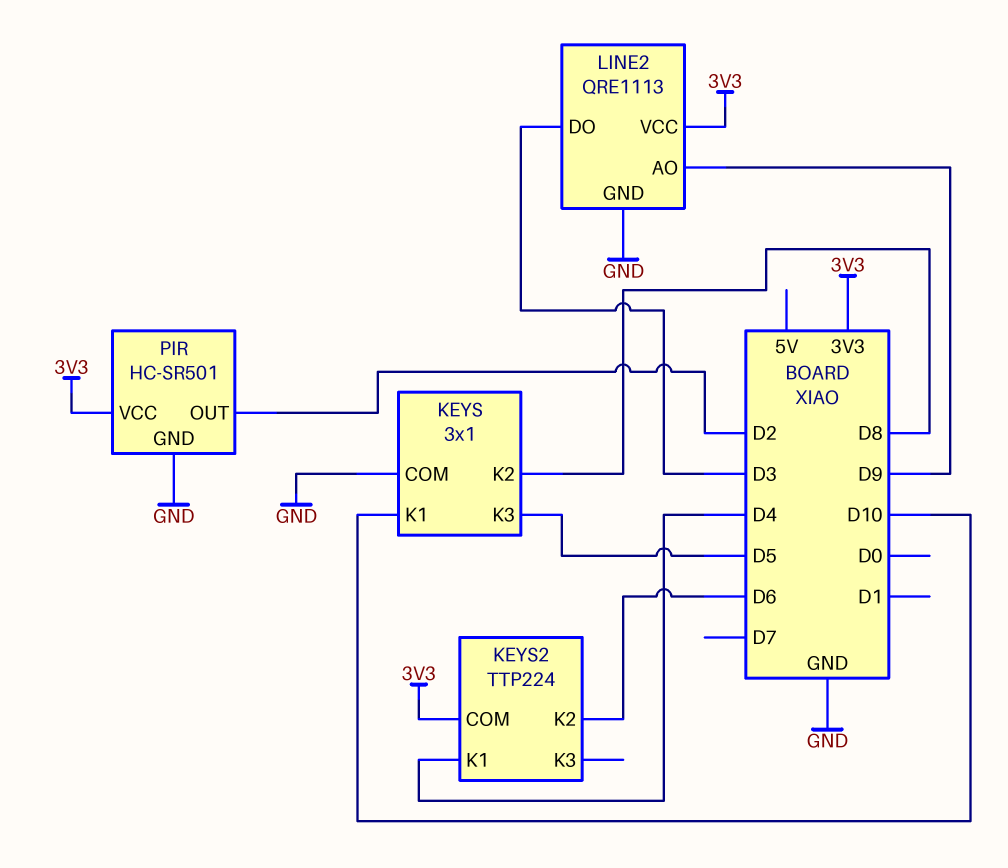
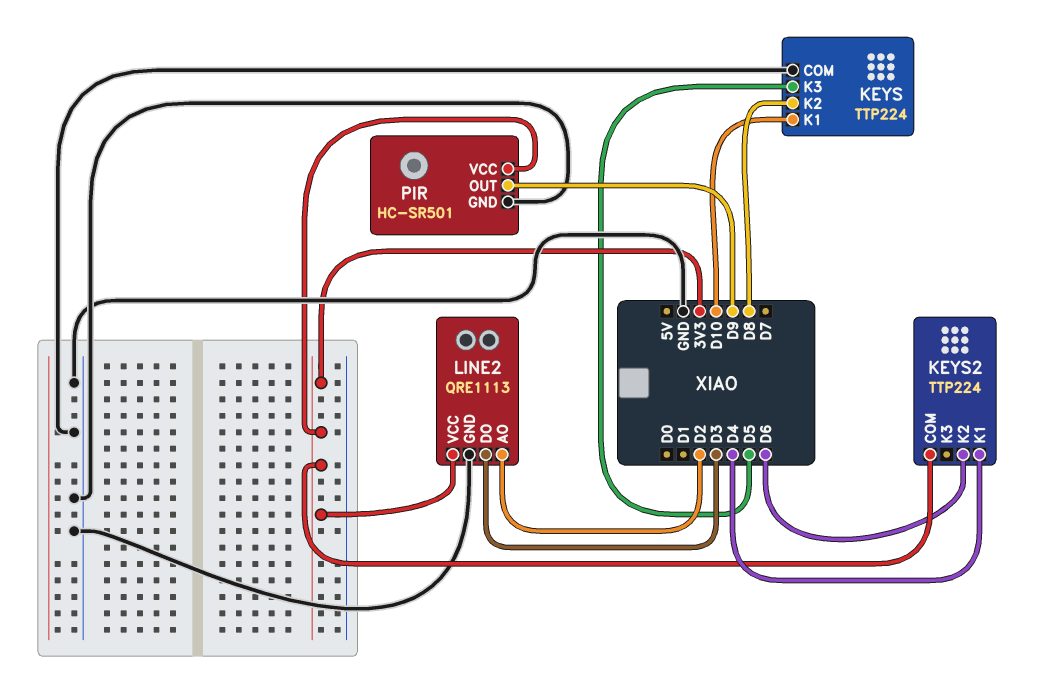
KEYS: 3x1 -> TTP224
LINE2 pin AO: D9 -> D2
PIR pin OUT: D2 -> D9

